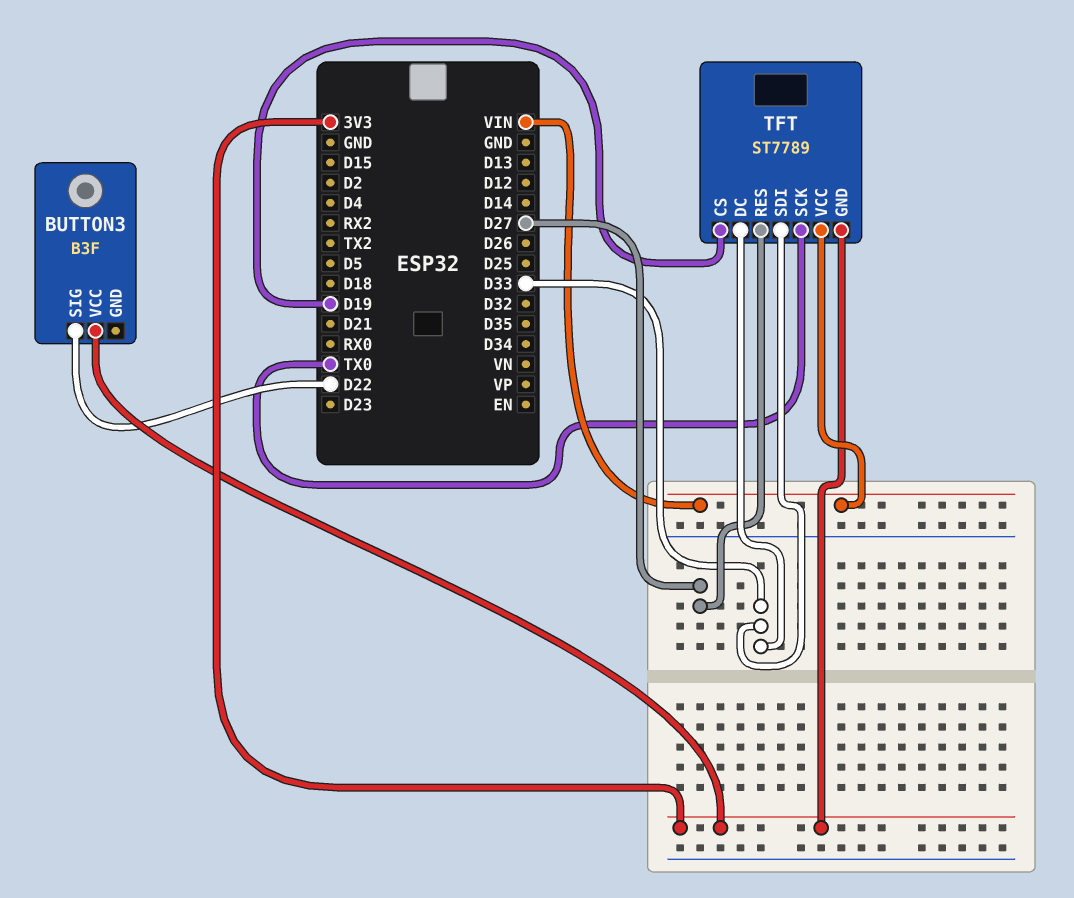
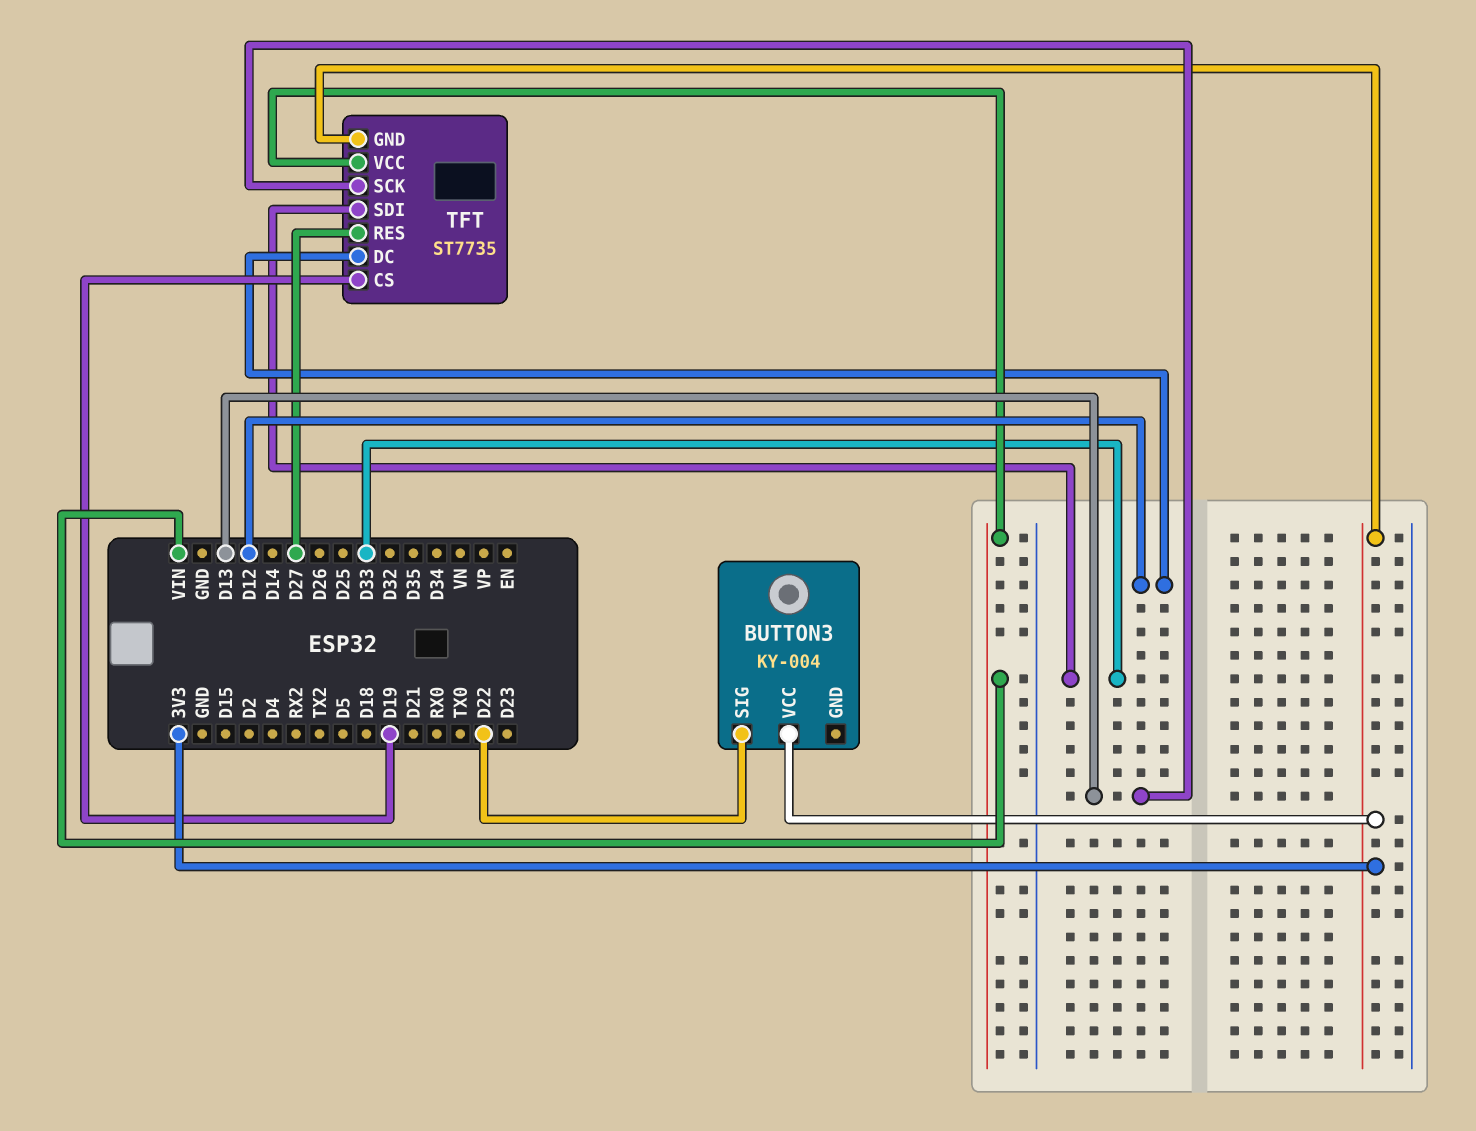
BUTTON3: B3F -> KY-004
TFT: ST7789 -> ST7735
TFT pin DC: D33 -> D12
TFT pin SCK: TX0 -> D13

